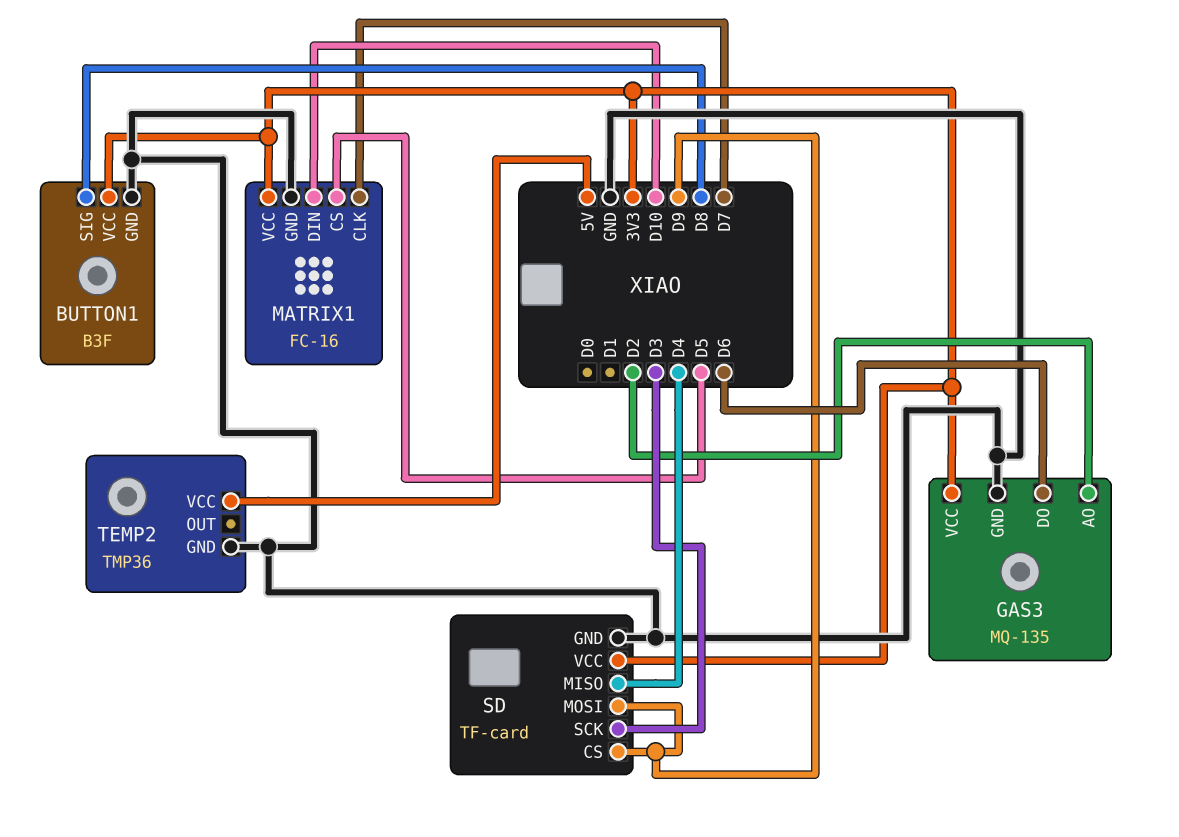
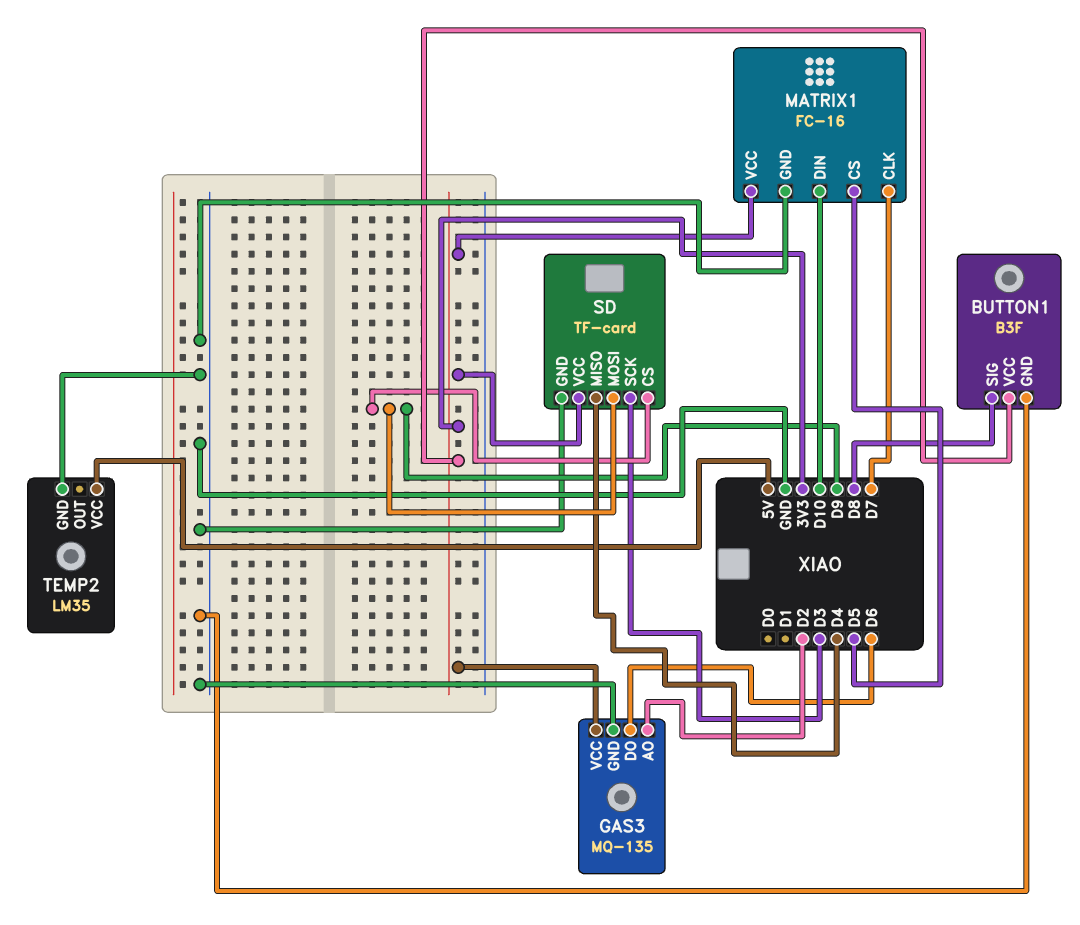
TEMP2: TMP36 -> LM35

